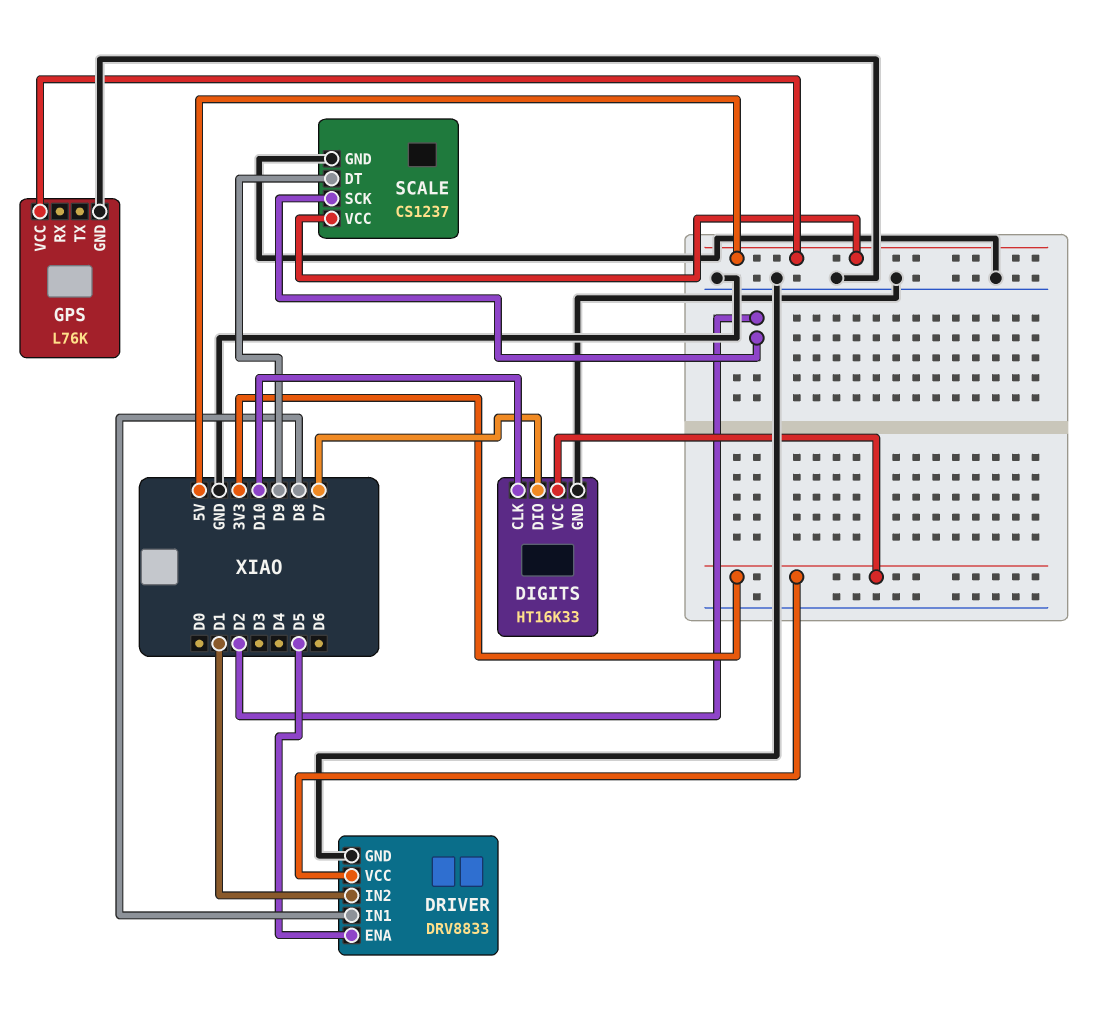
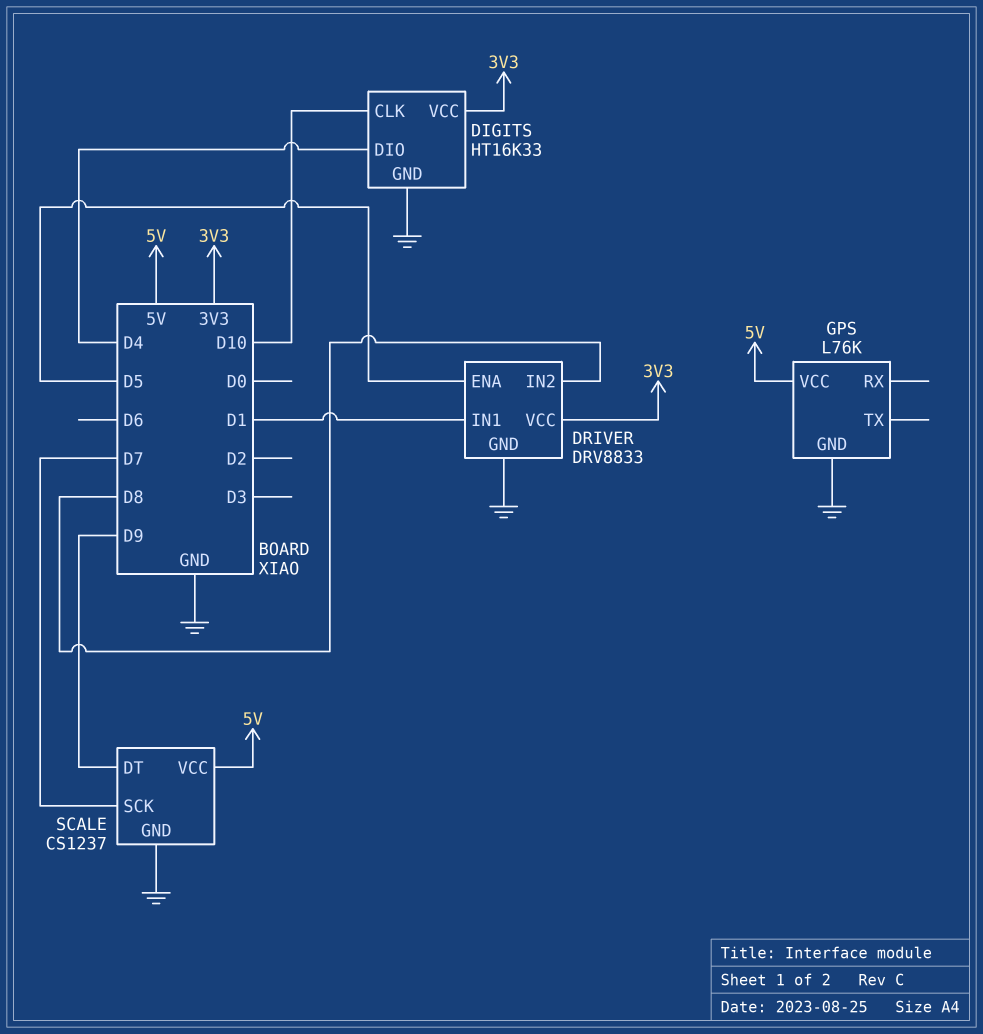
DIGITS pin DIO: D7 -> D4
DRIVER pin IN1: D8 -> D1
DRIVER pin IN2: D1 -> D8
SCALE pin SCK: D2 -> D7

